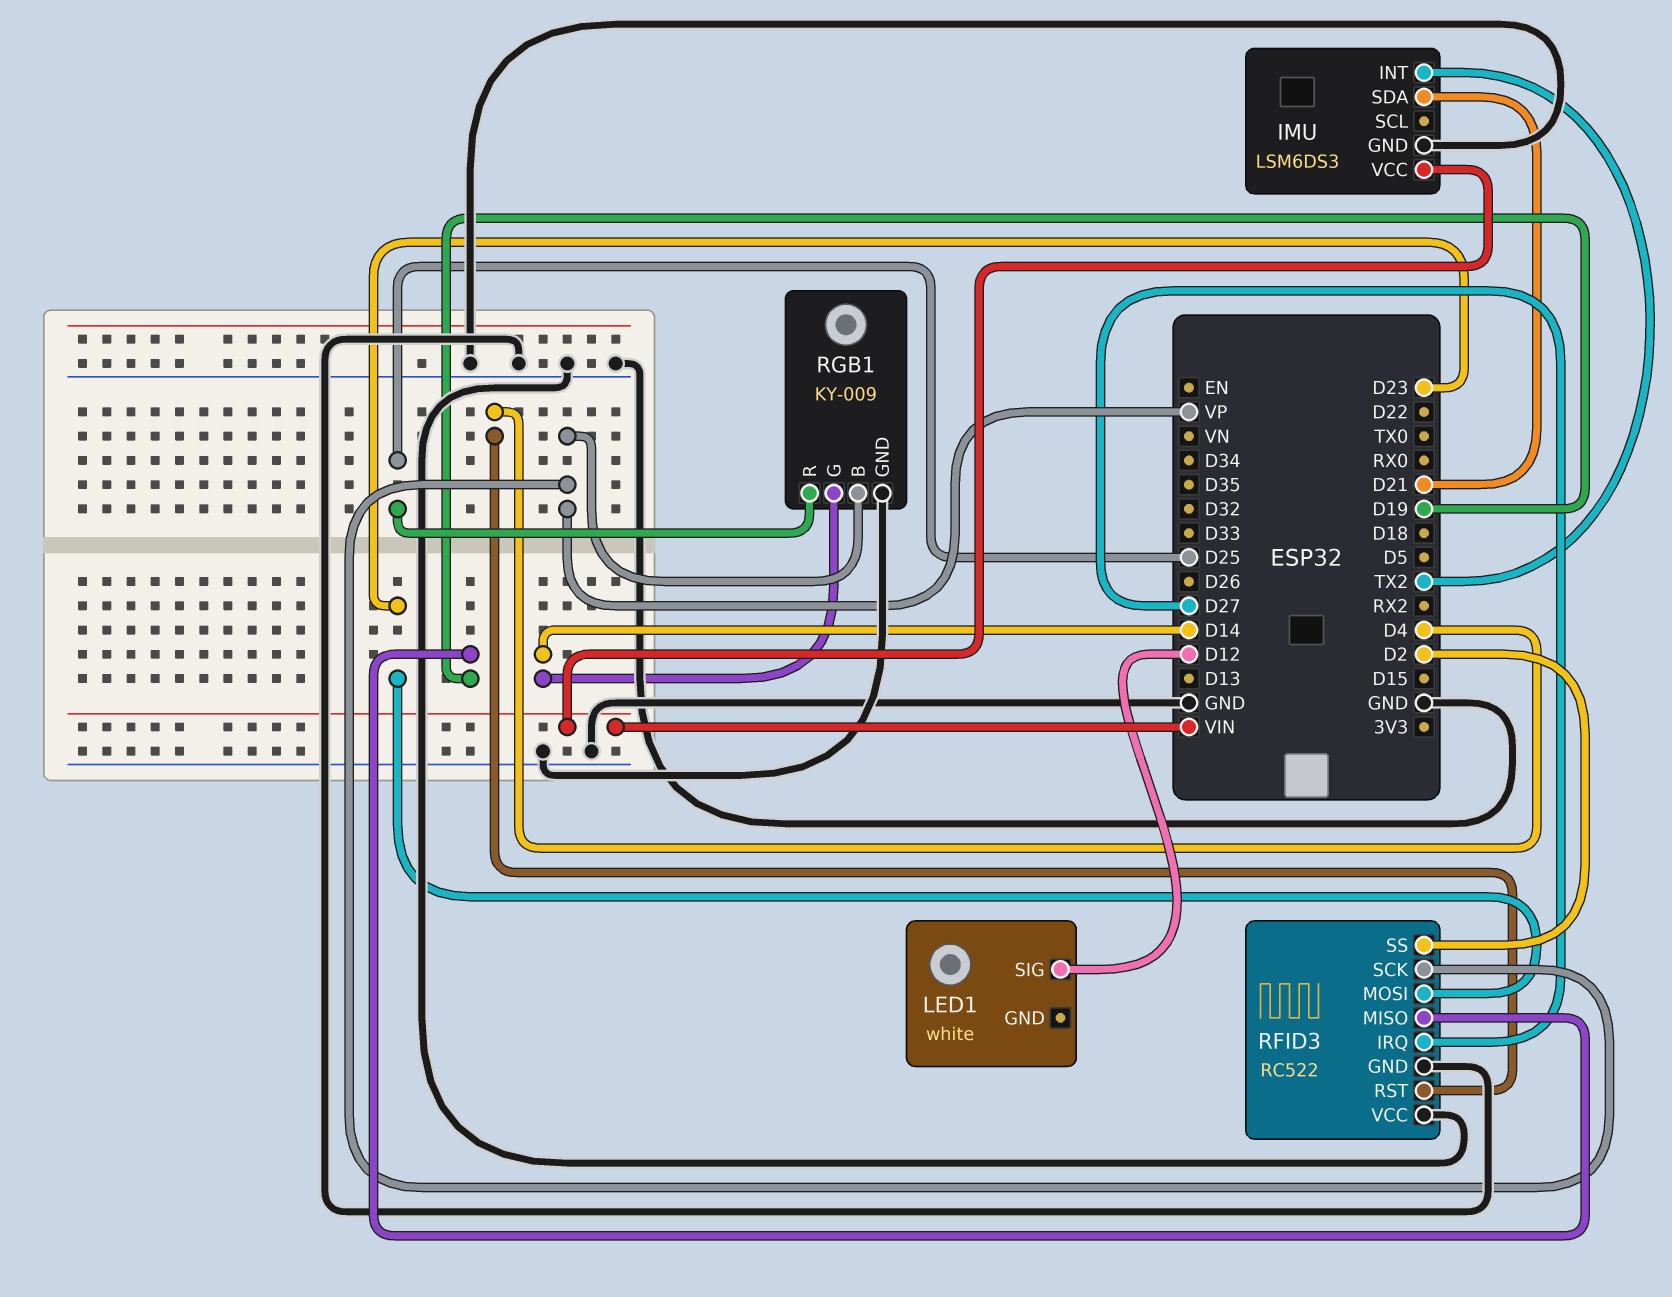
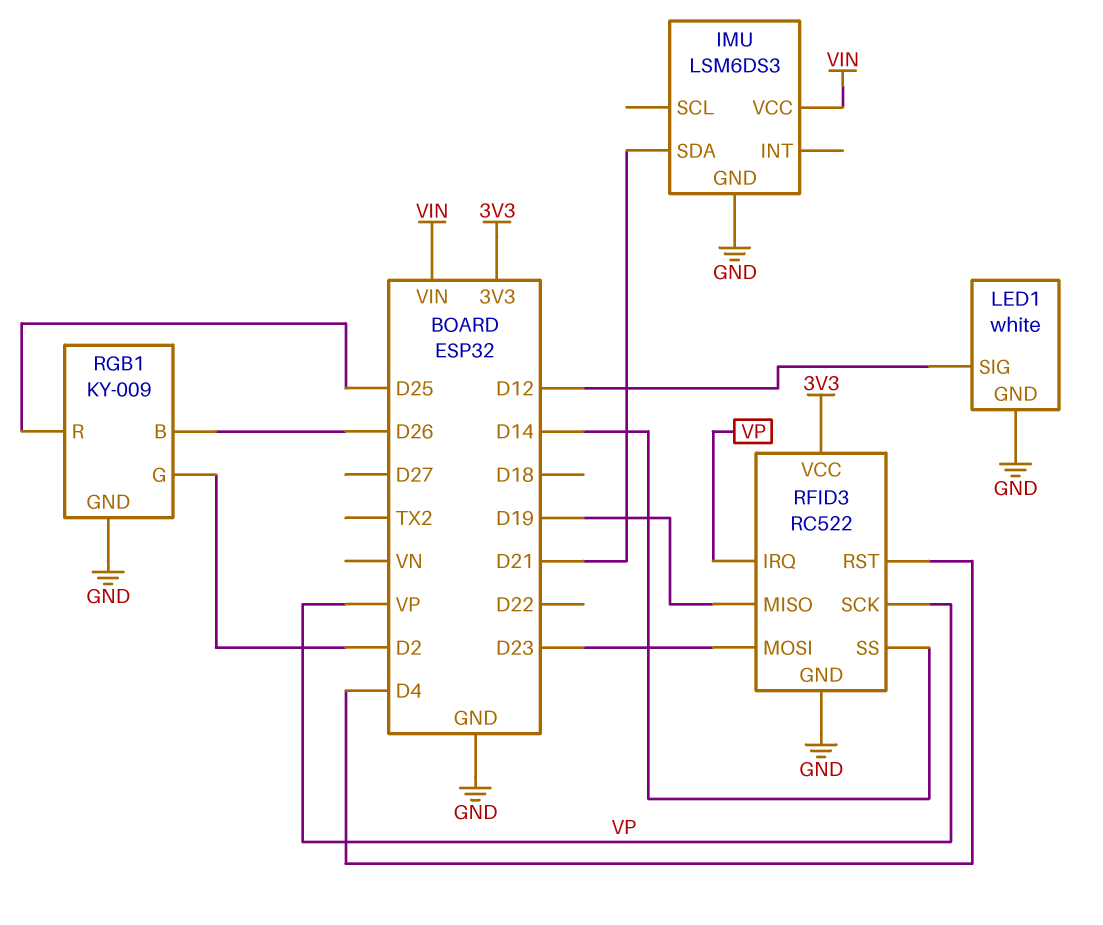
IMU pin INT: TX2 -> none
LED1 pin GND: none -> GND
RFID3 pin IRQ: D27 -> VP
RFID3 pin SS: D2 -> D14
RFID3 pin VCC: GND -> 3V3
RGB1 pin B: VP -> D26
RGB1 pin G: D14 -> D2

